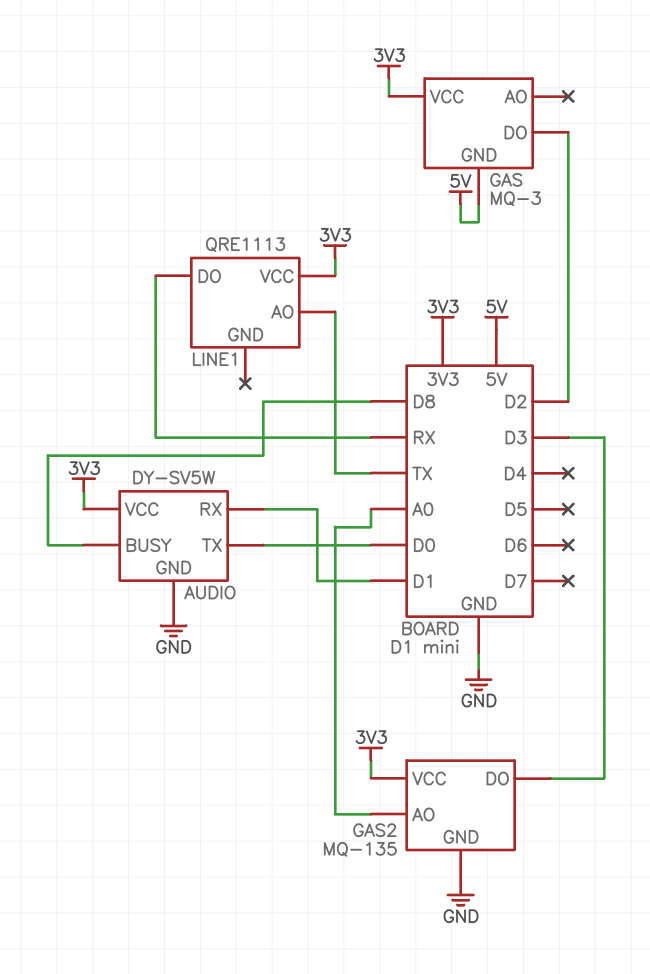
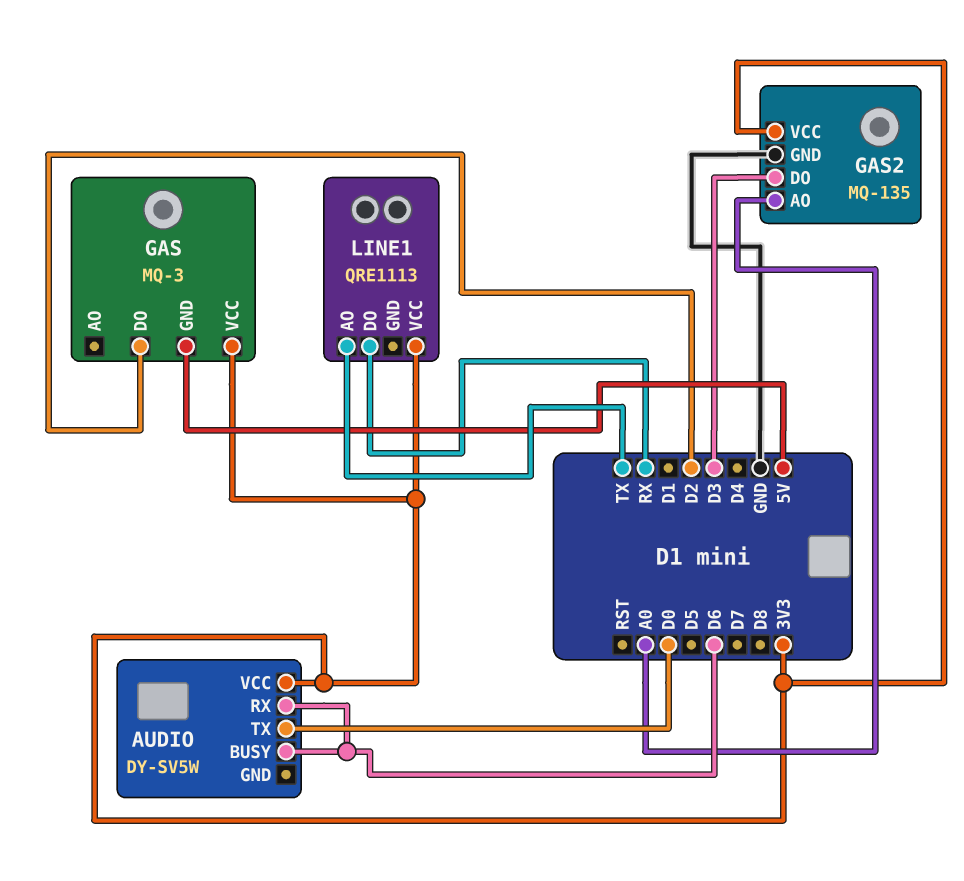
AUDIO pin BUSY: D8 -> D6
AUDIO pin GND: GND -> none
AUDIO pin RX: D1 -> D6

